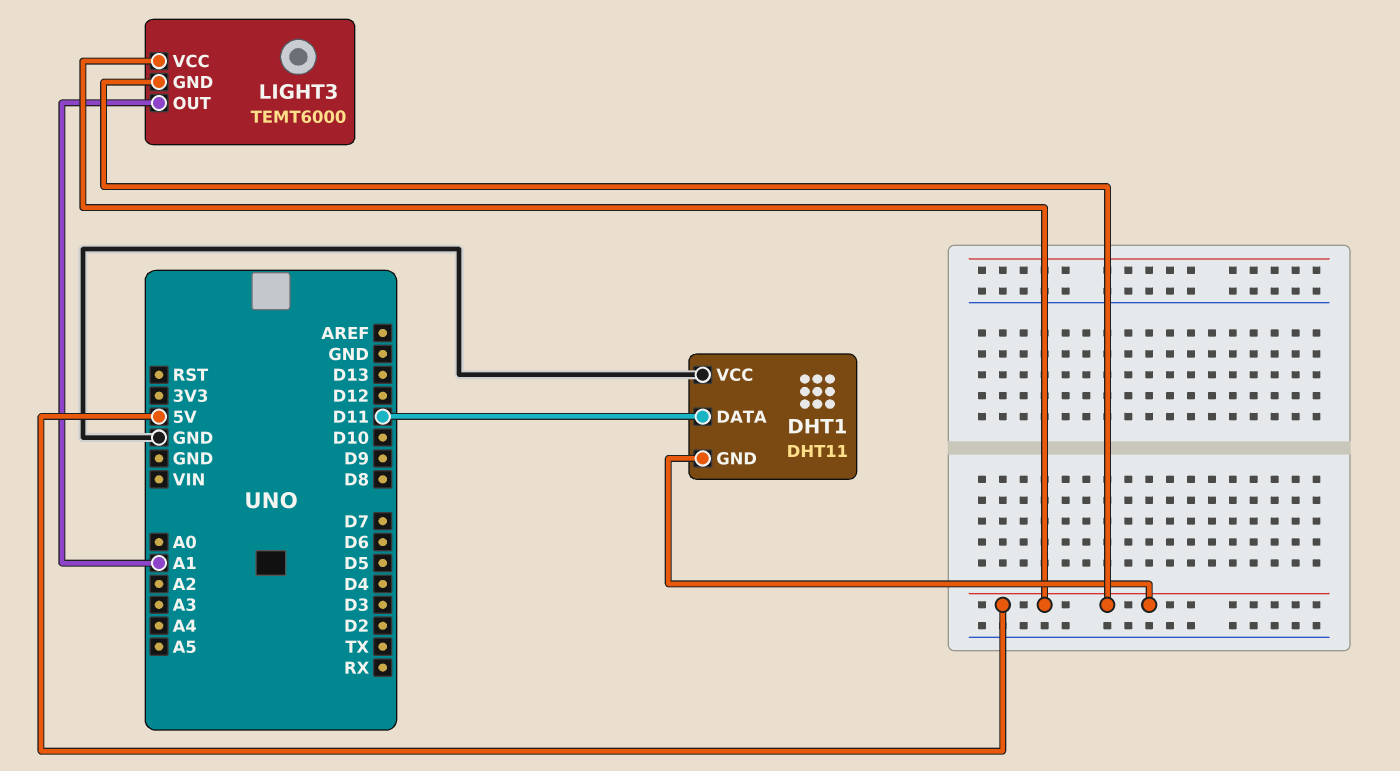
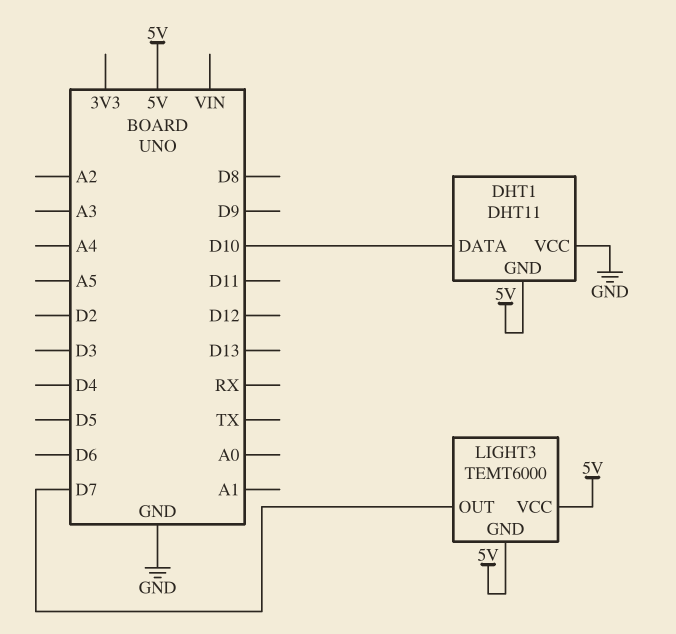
DHT1 pin DATA: D11 -> D10
LIGHT3 pin OUT: A1 -> D7

